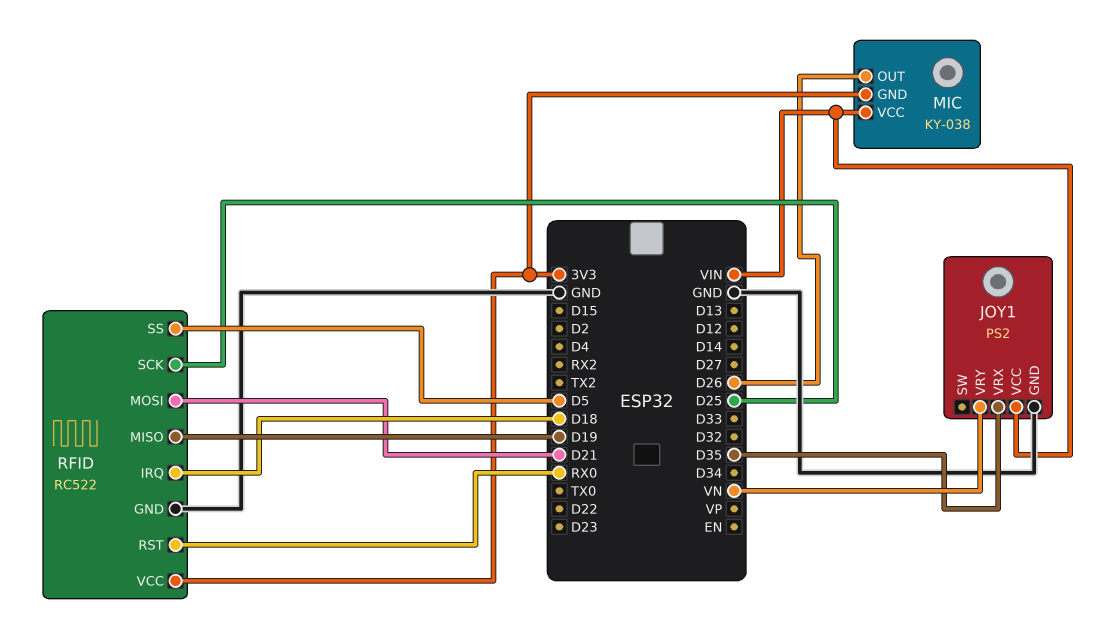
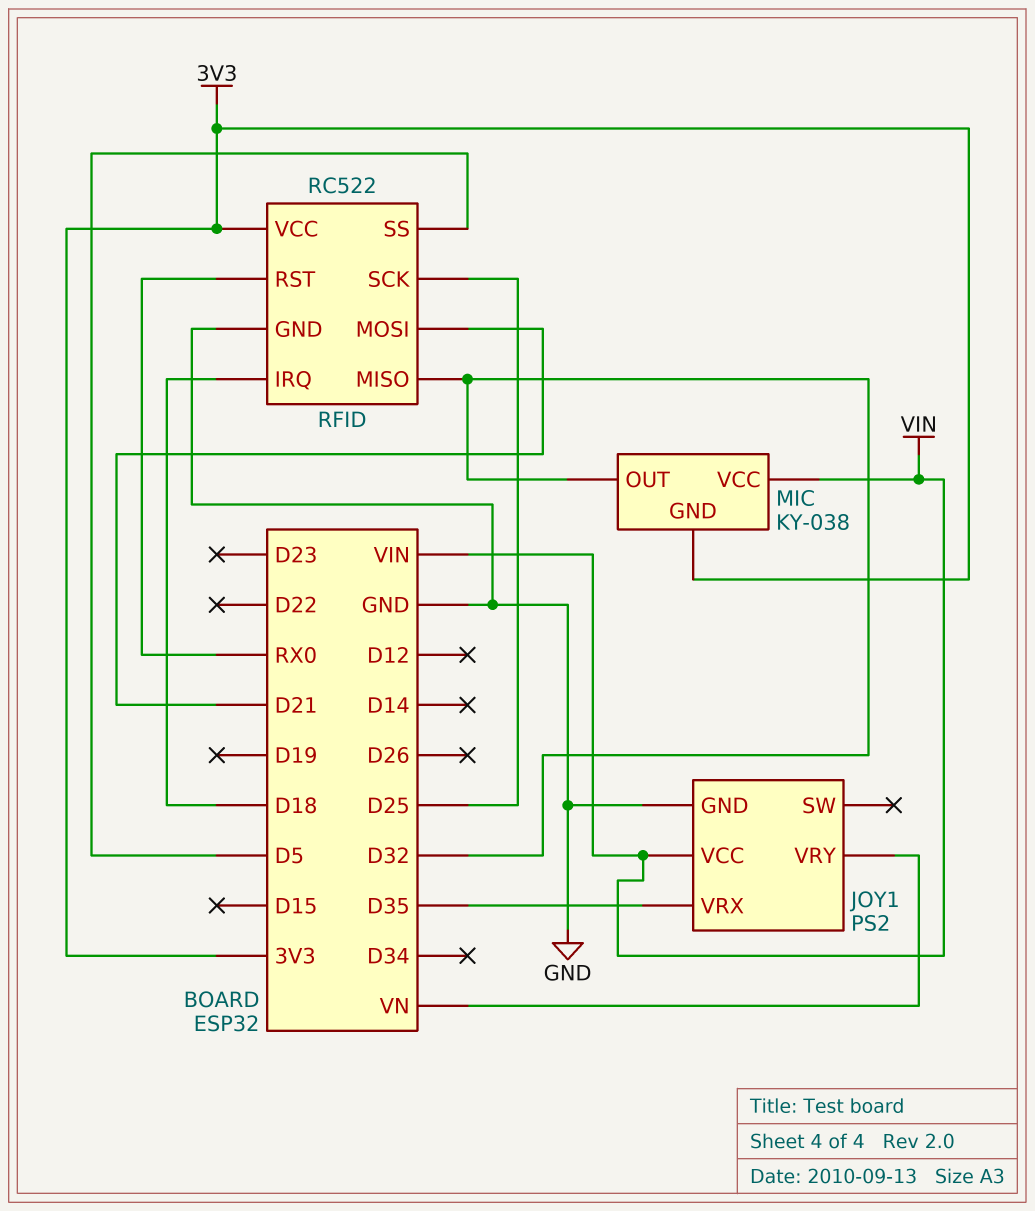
MIC pin OUT: D26 -> D32
RFID pin MISO: D19 -> D32

